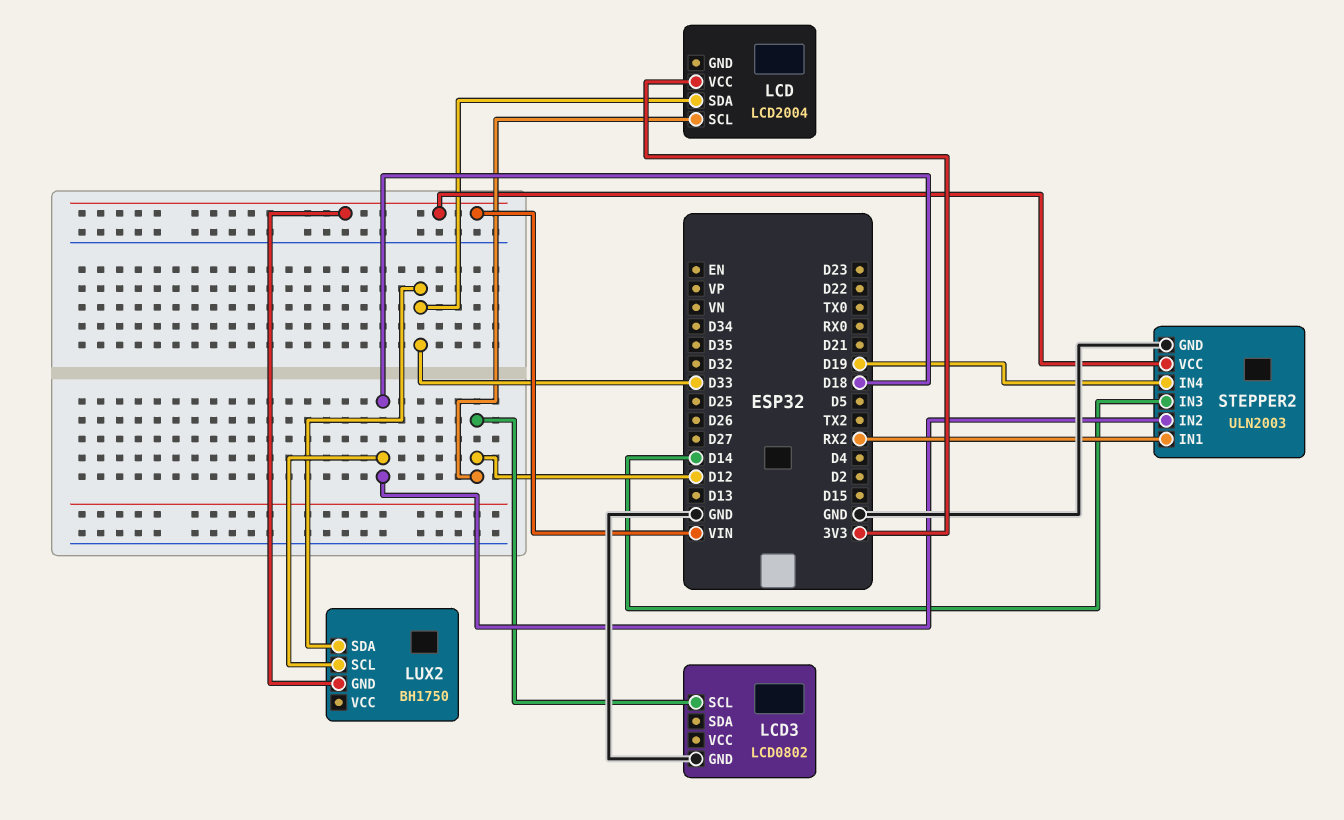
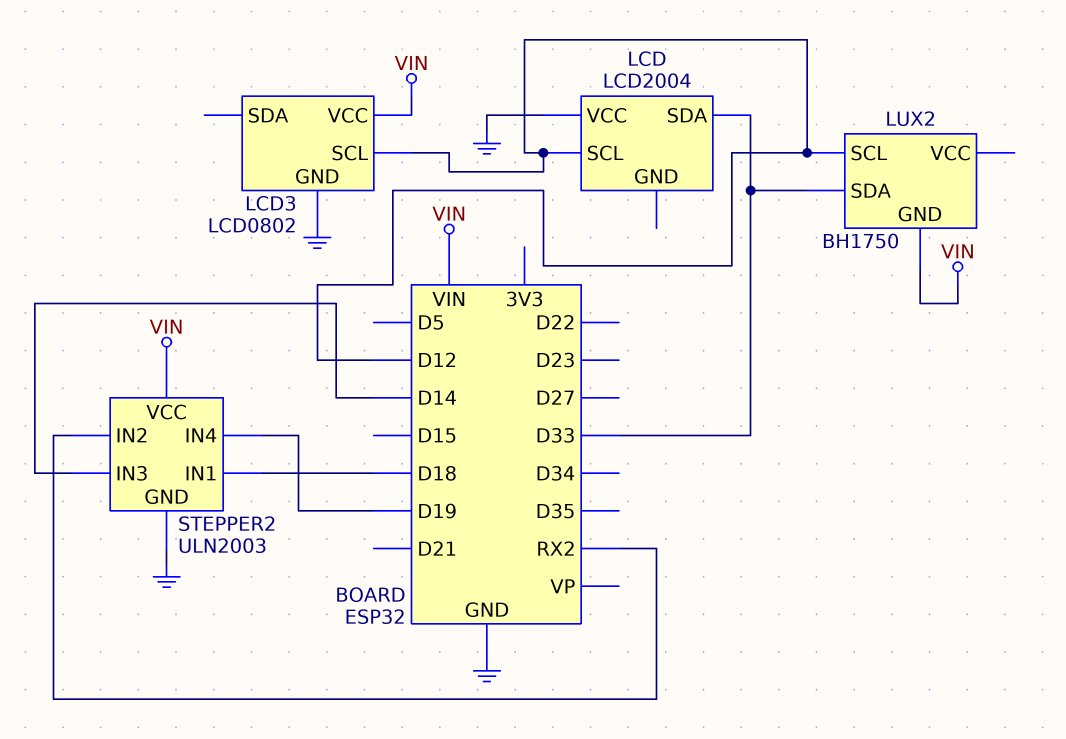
LCD pin VCC: 3V3 -> GND
LCD3 pin VCC: none -> VIN
LUX2 pin SCL: D18 -> D12
STEPPER2 pin IN1: RX2 -> D18
STEPPER2 pin IN2: D18 -> RX2

